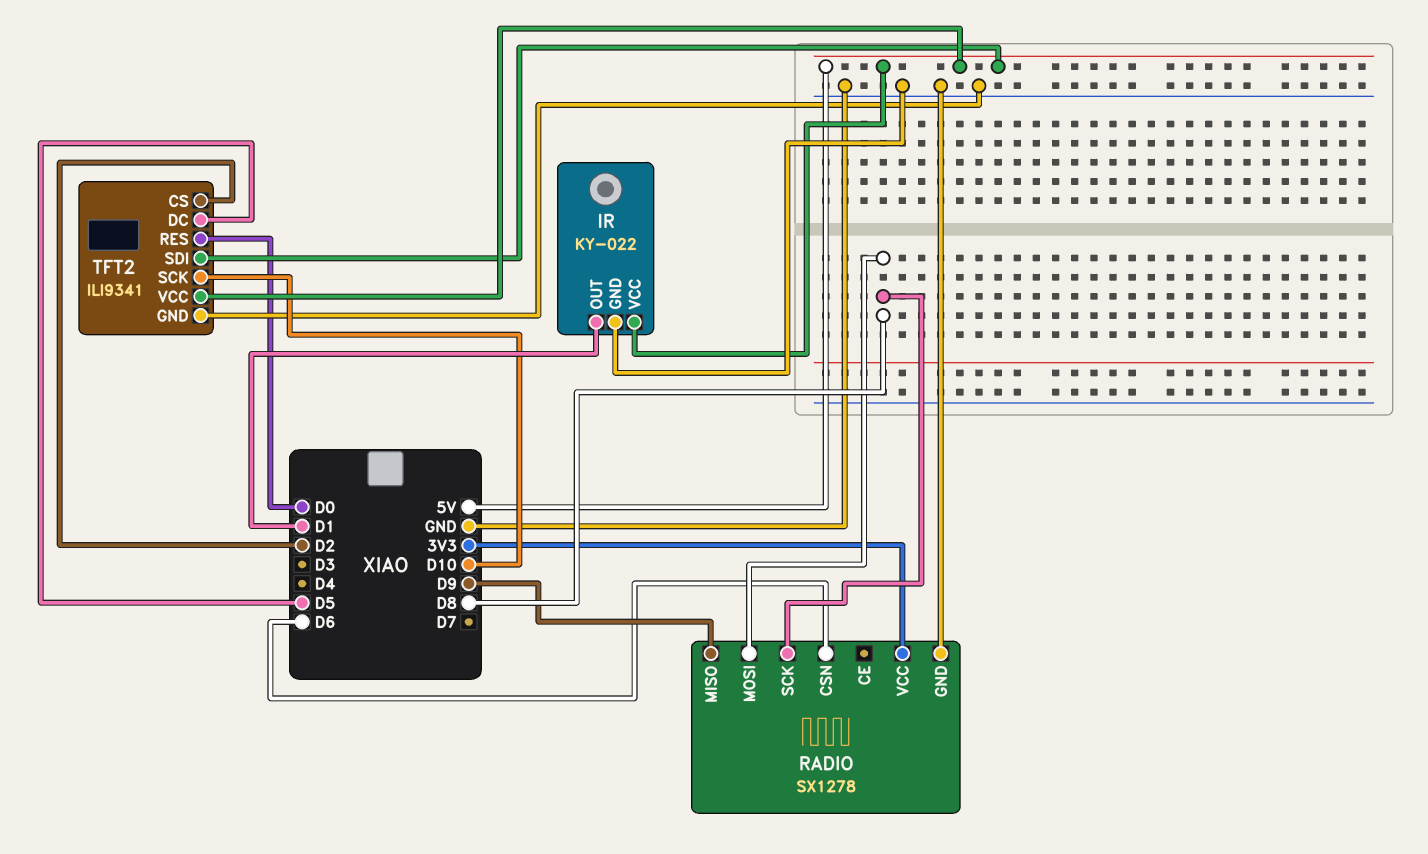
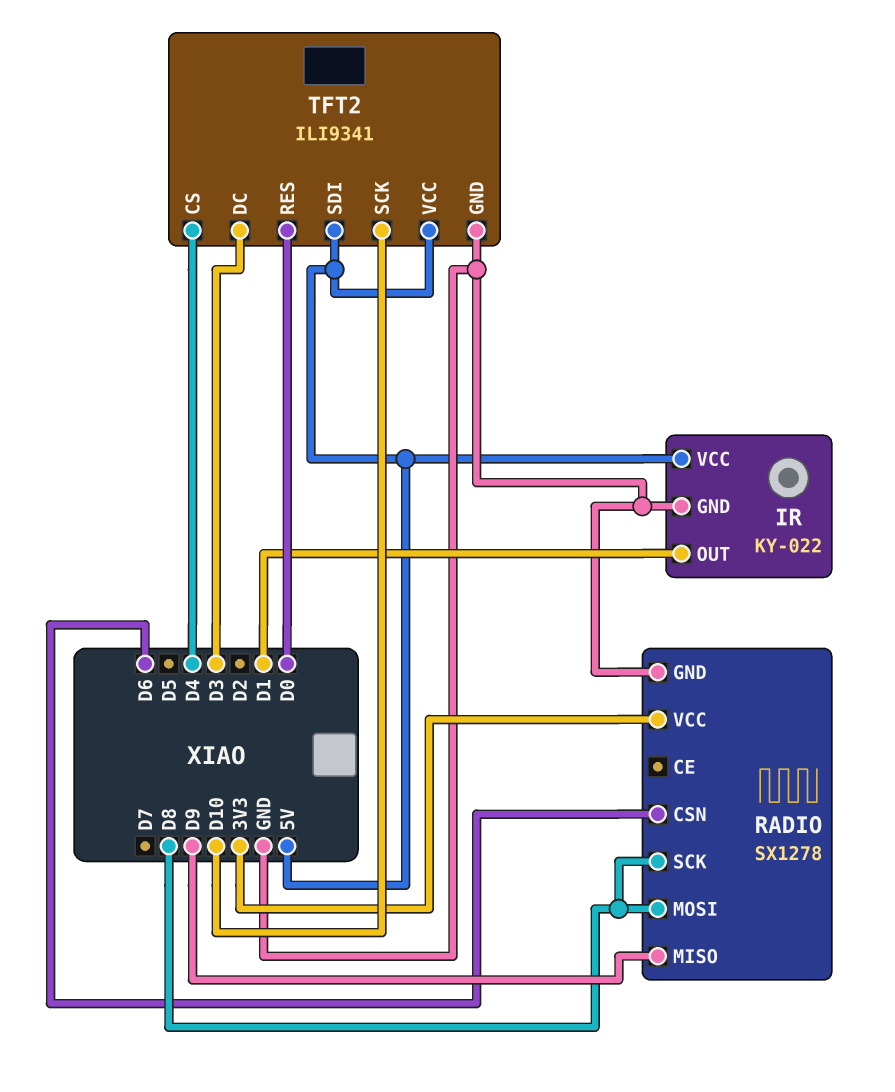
TFT2 pin CS: D2 -> D4
TFT2 pin DC: D5 -> D3

